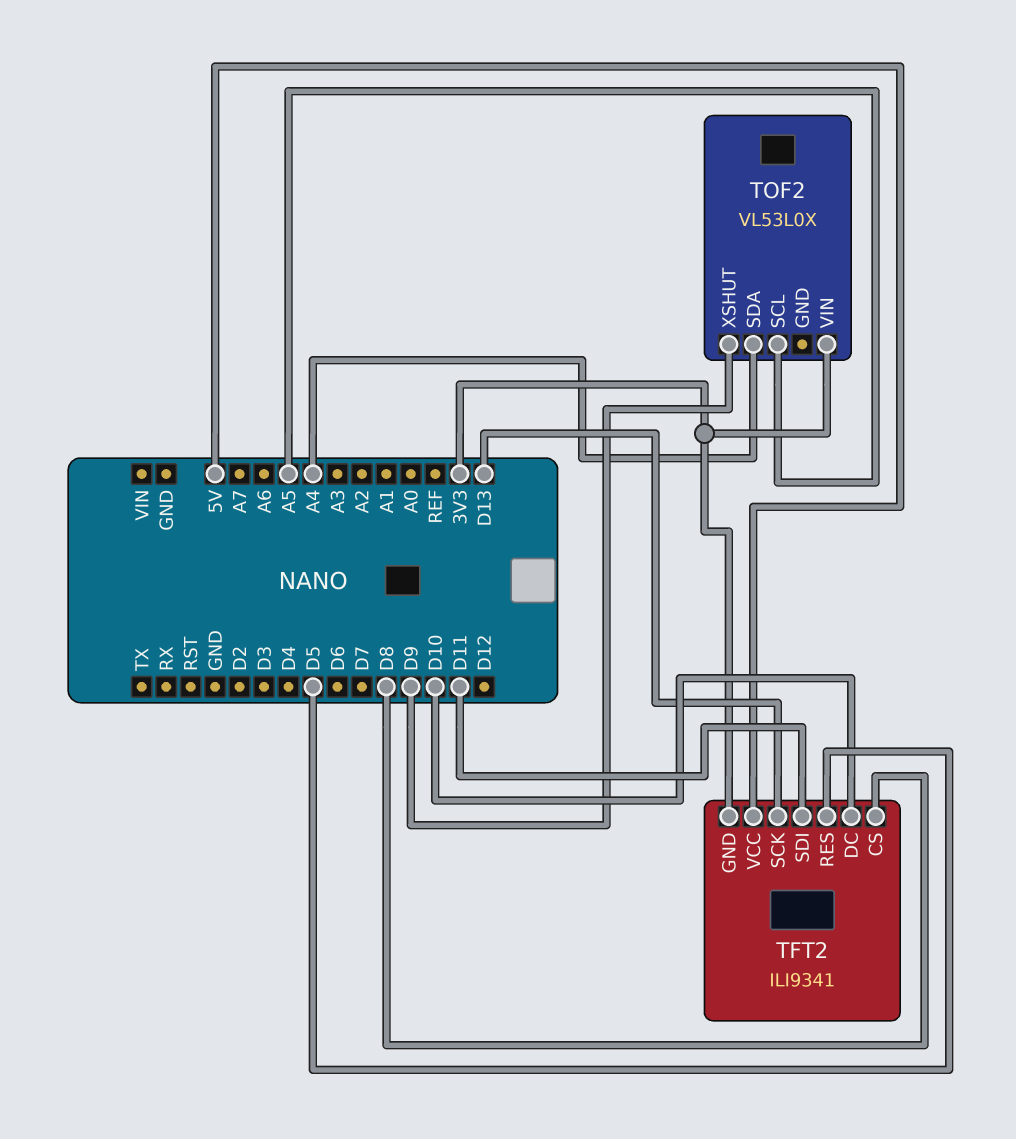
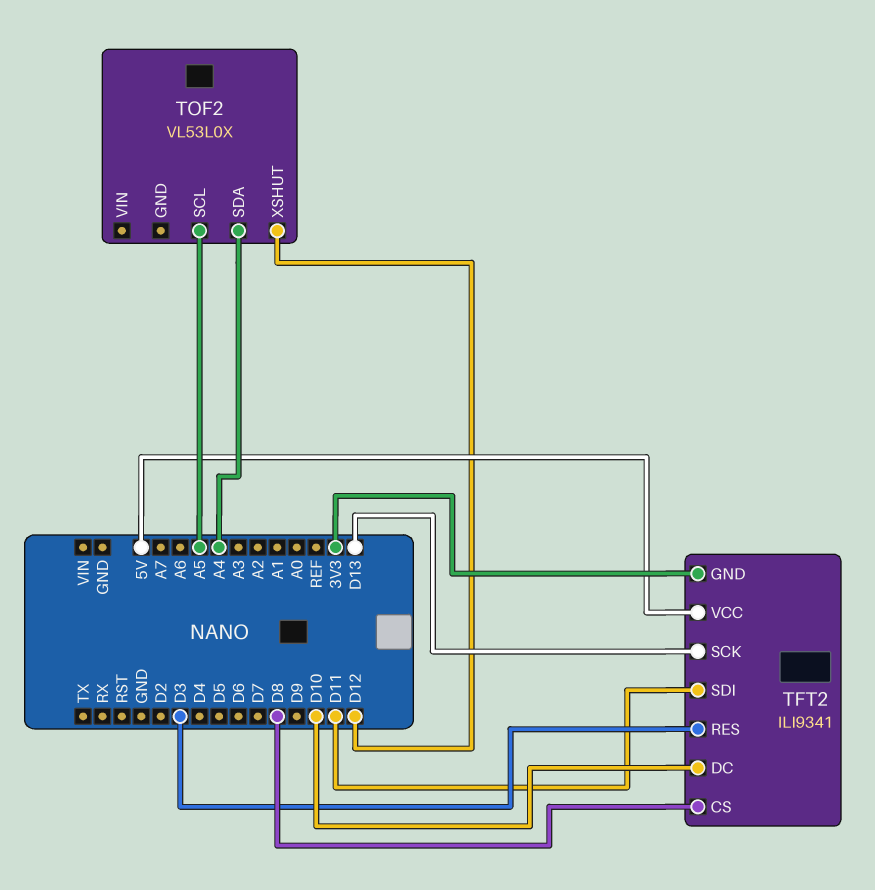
TFT2 pin RES: D5 -> D3
TOF2 pin VIN: 3V3 -> none
TOF2 pin XSHUT: D9 -> D12

